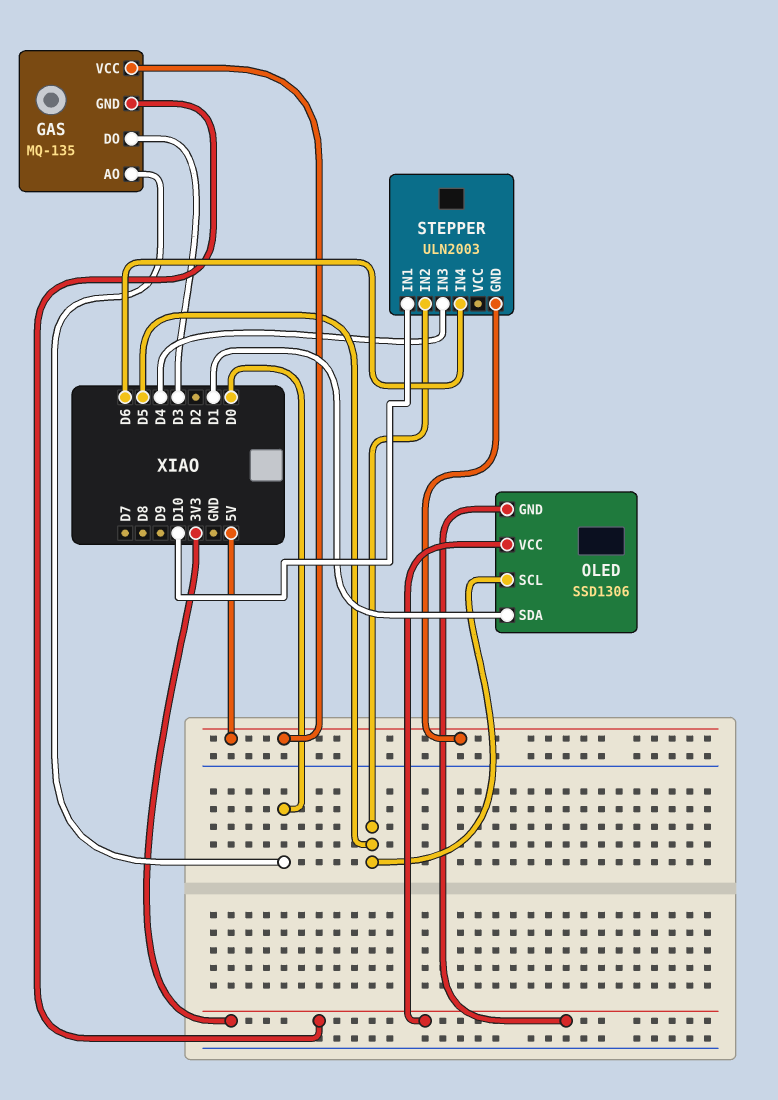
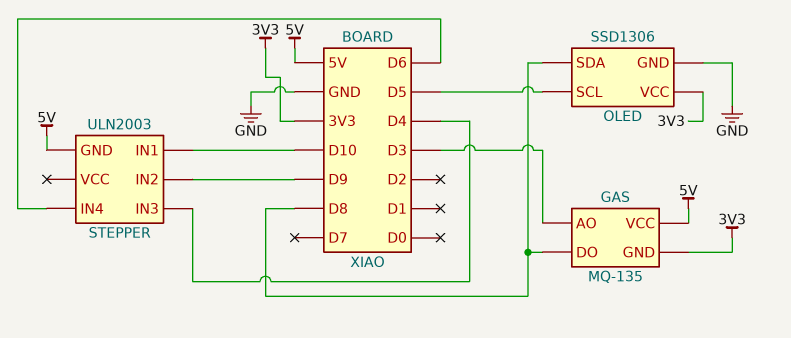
GAS pin AO: D0 -> D3
GAS pin DO: D3 -> D8
OLED pin GND: 3V3 -> GND
OLED pin SDA: D1 -> D8
STEPPER pin IN2: D5 -> D9

